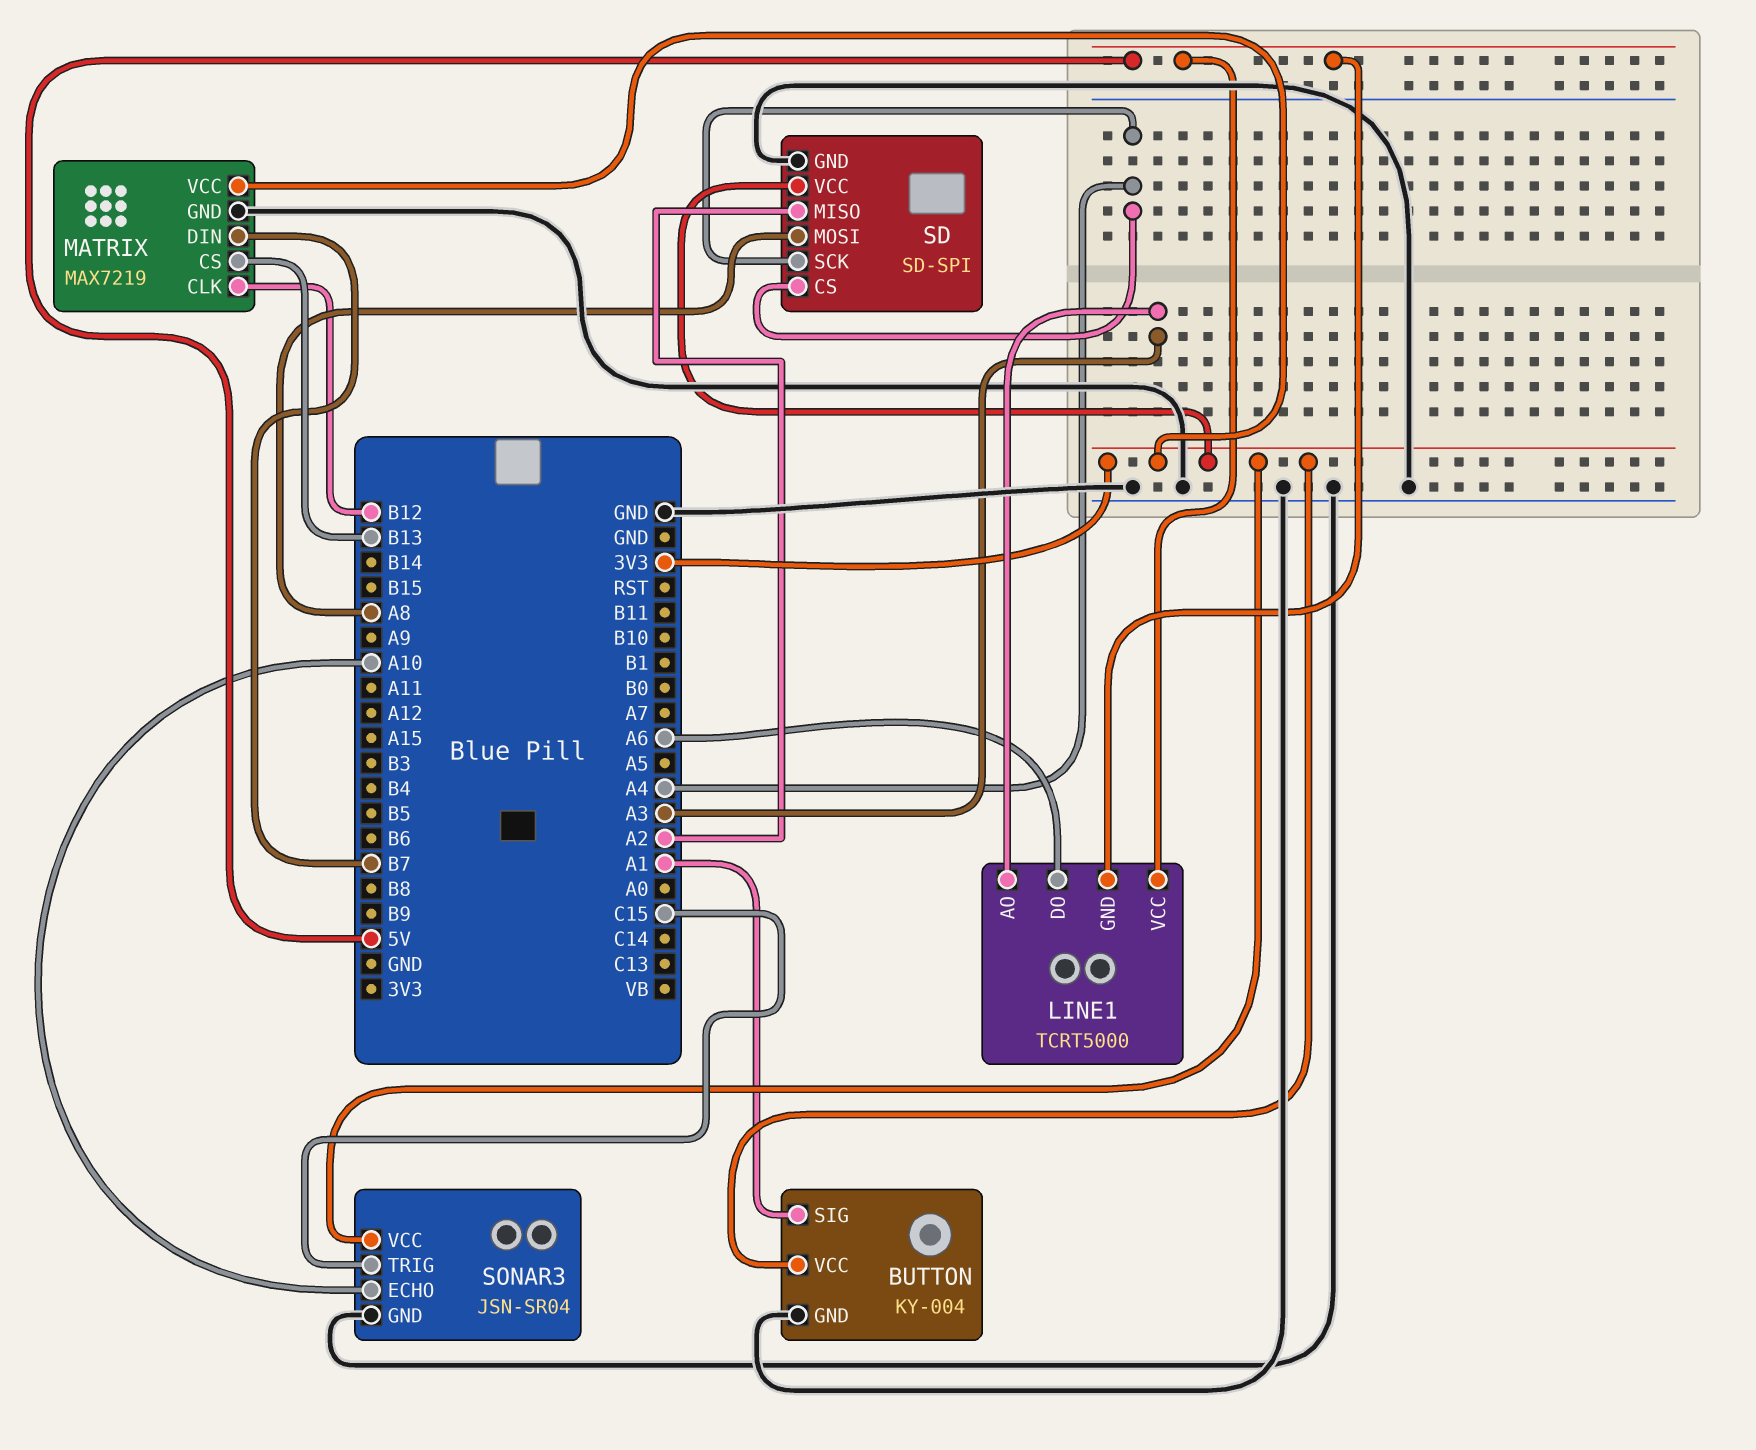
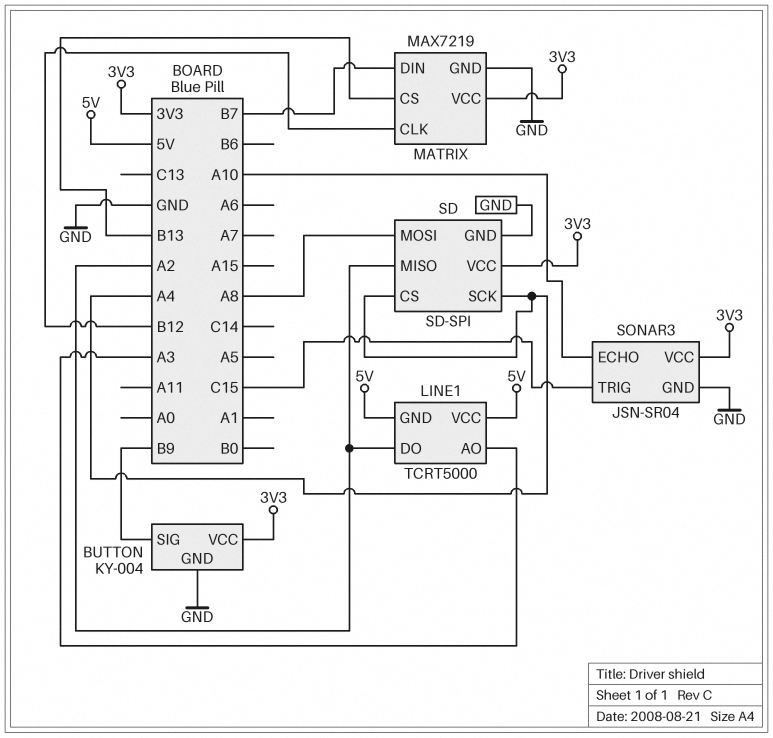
BUTTON pin SIG: A1 -> B9
LINE1 pin DO: A6 -> A2

